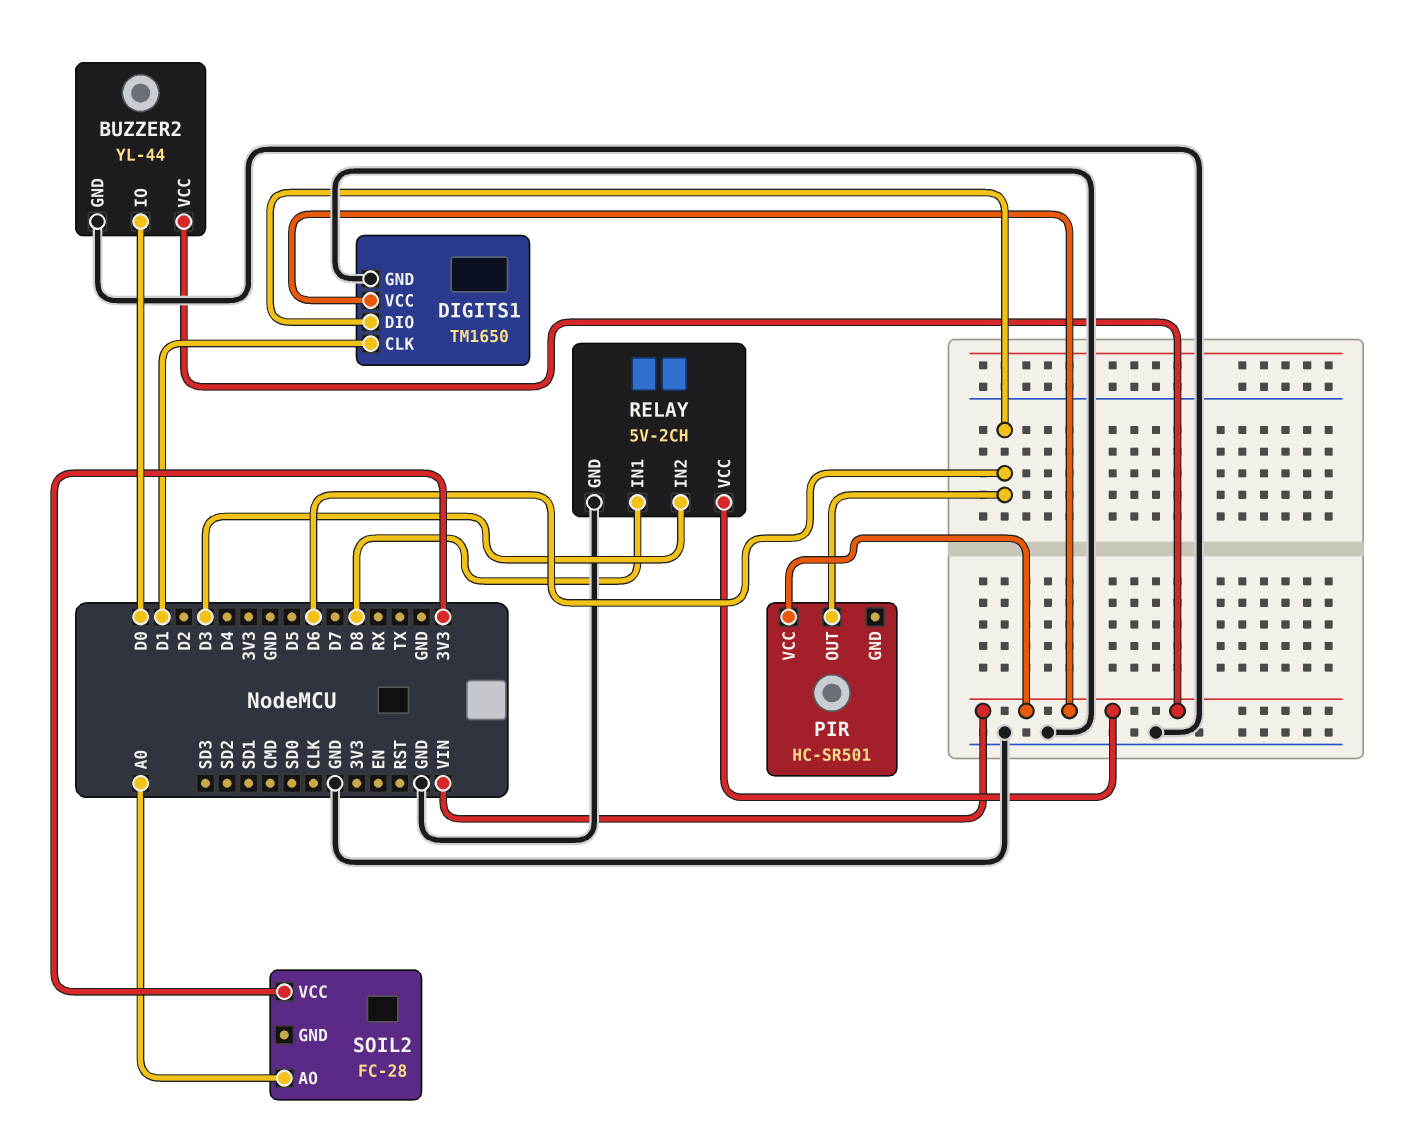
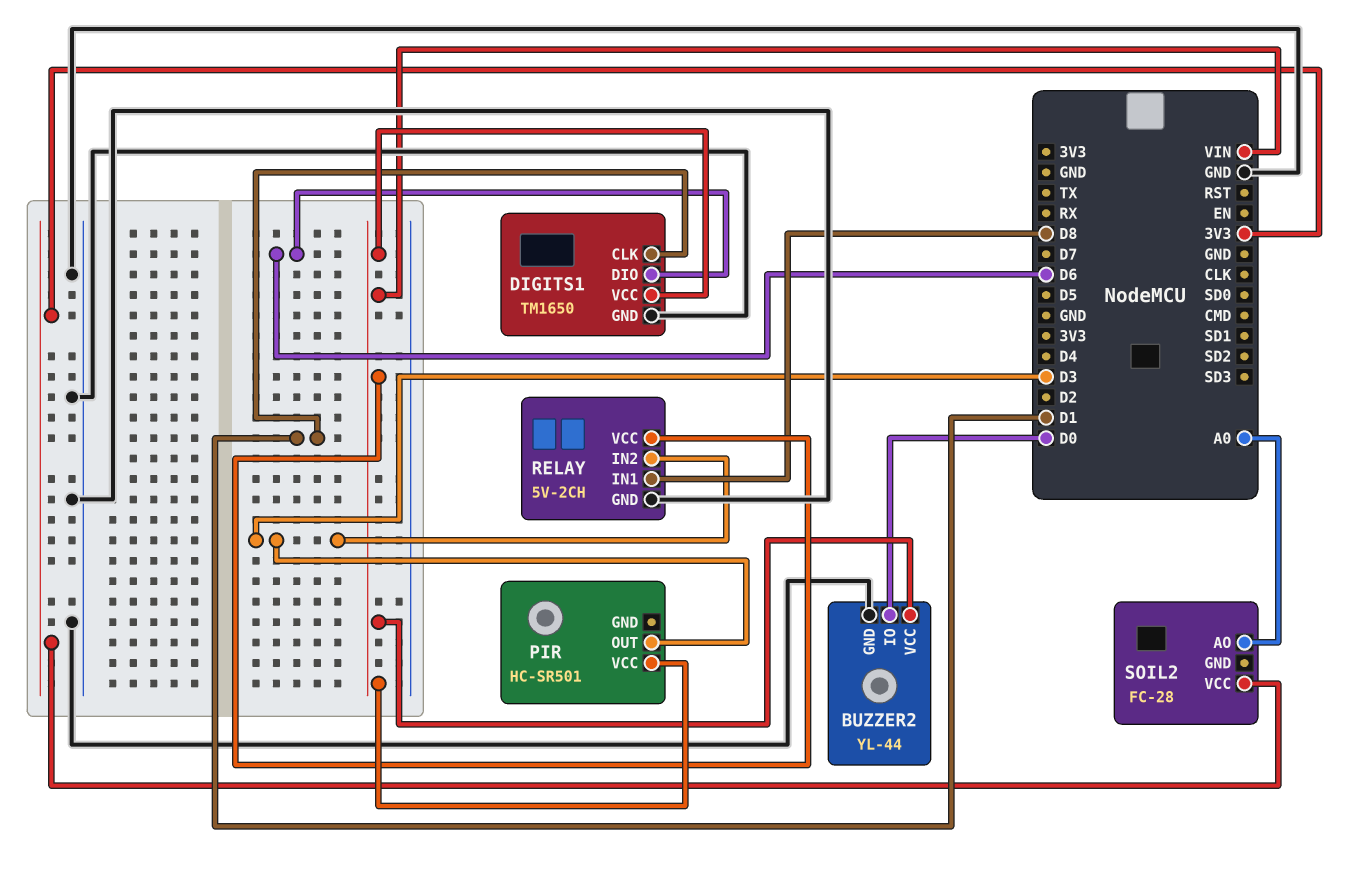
PIR pin OUT: D6 -> D3

